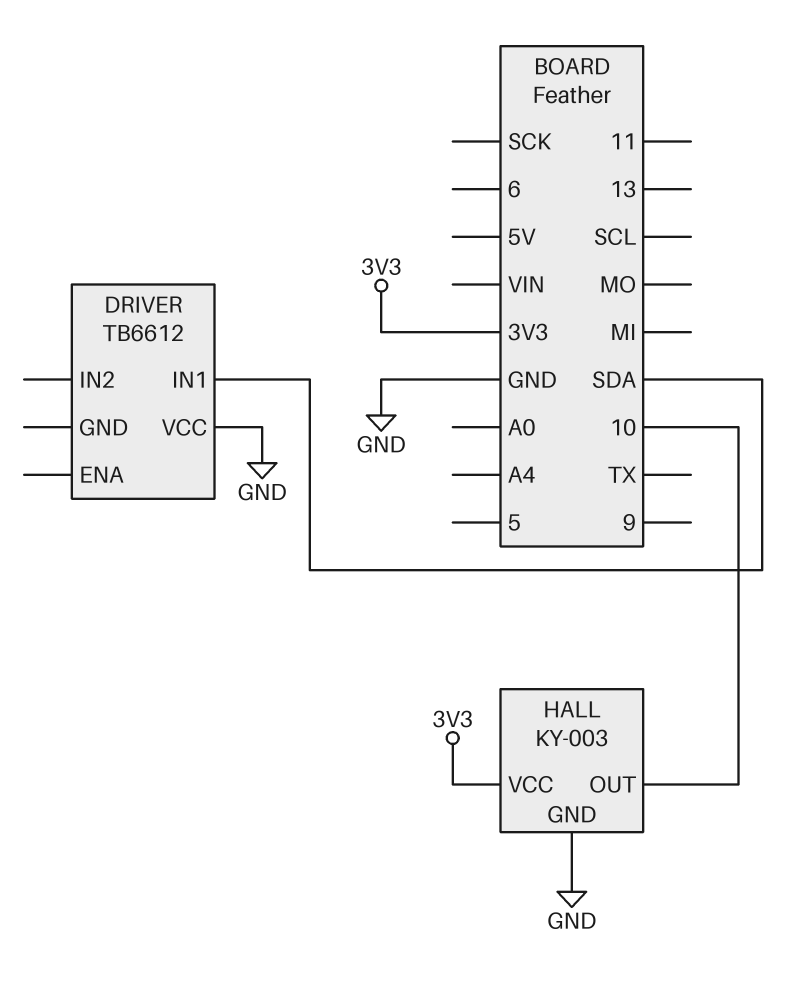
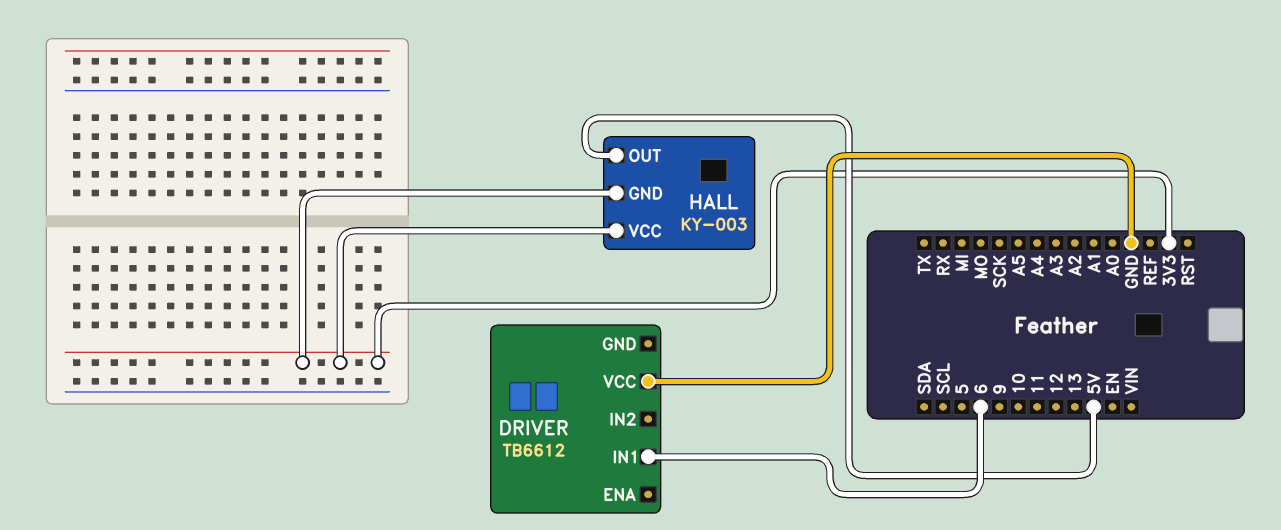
DRIVER pin IN1: SDA -> 6
HALL pin GND: GND -> 3V3
HALL pin OUT: 10 -> 5V

